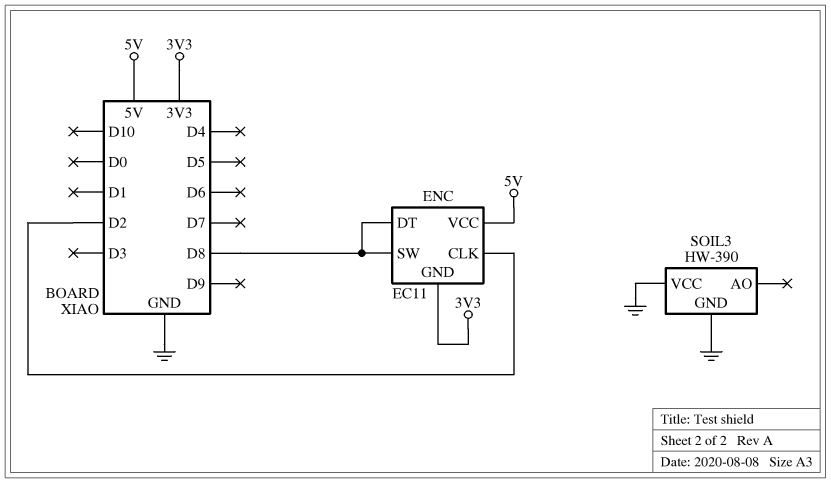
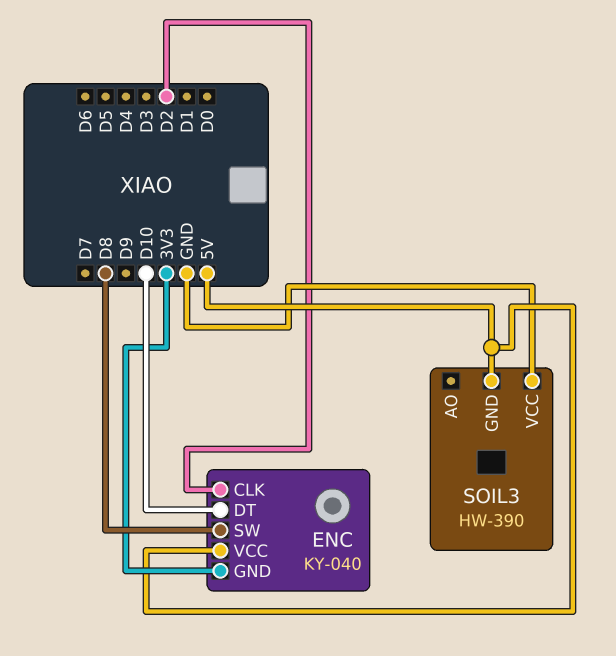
ENC: EC11 -> KY-040
ENC pin DT: D8 -> D10
SOIL3 pin GND: GND -> 5V

